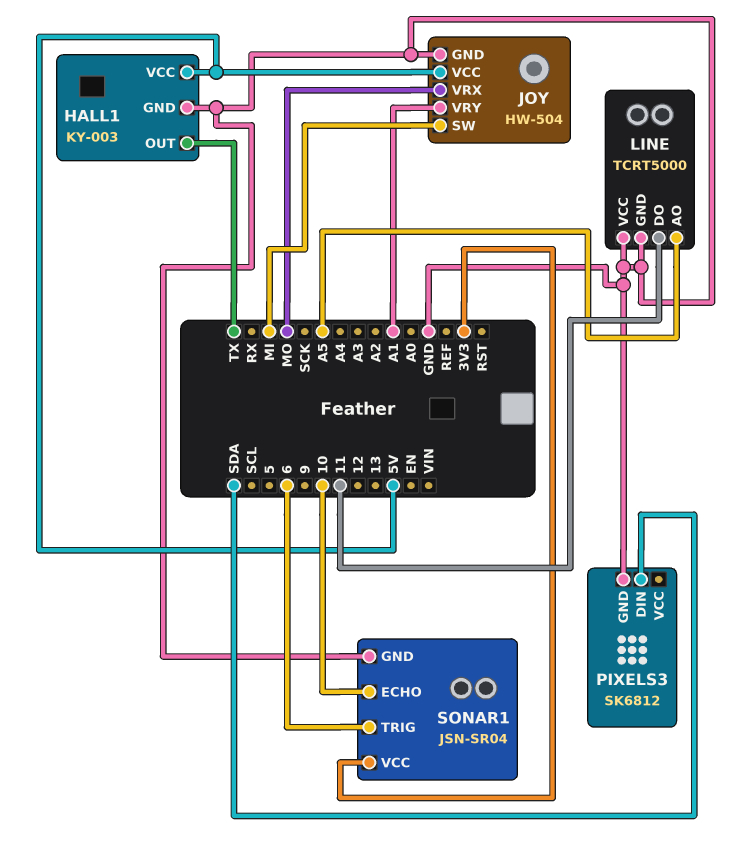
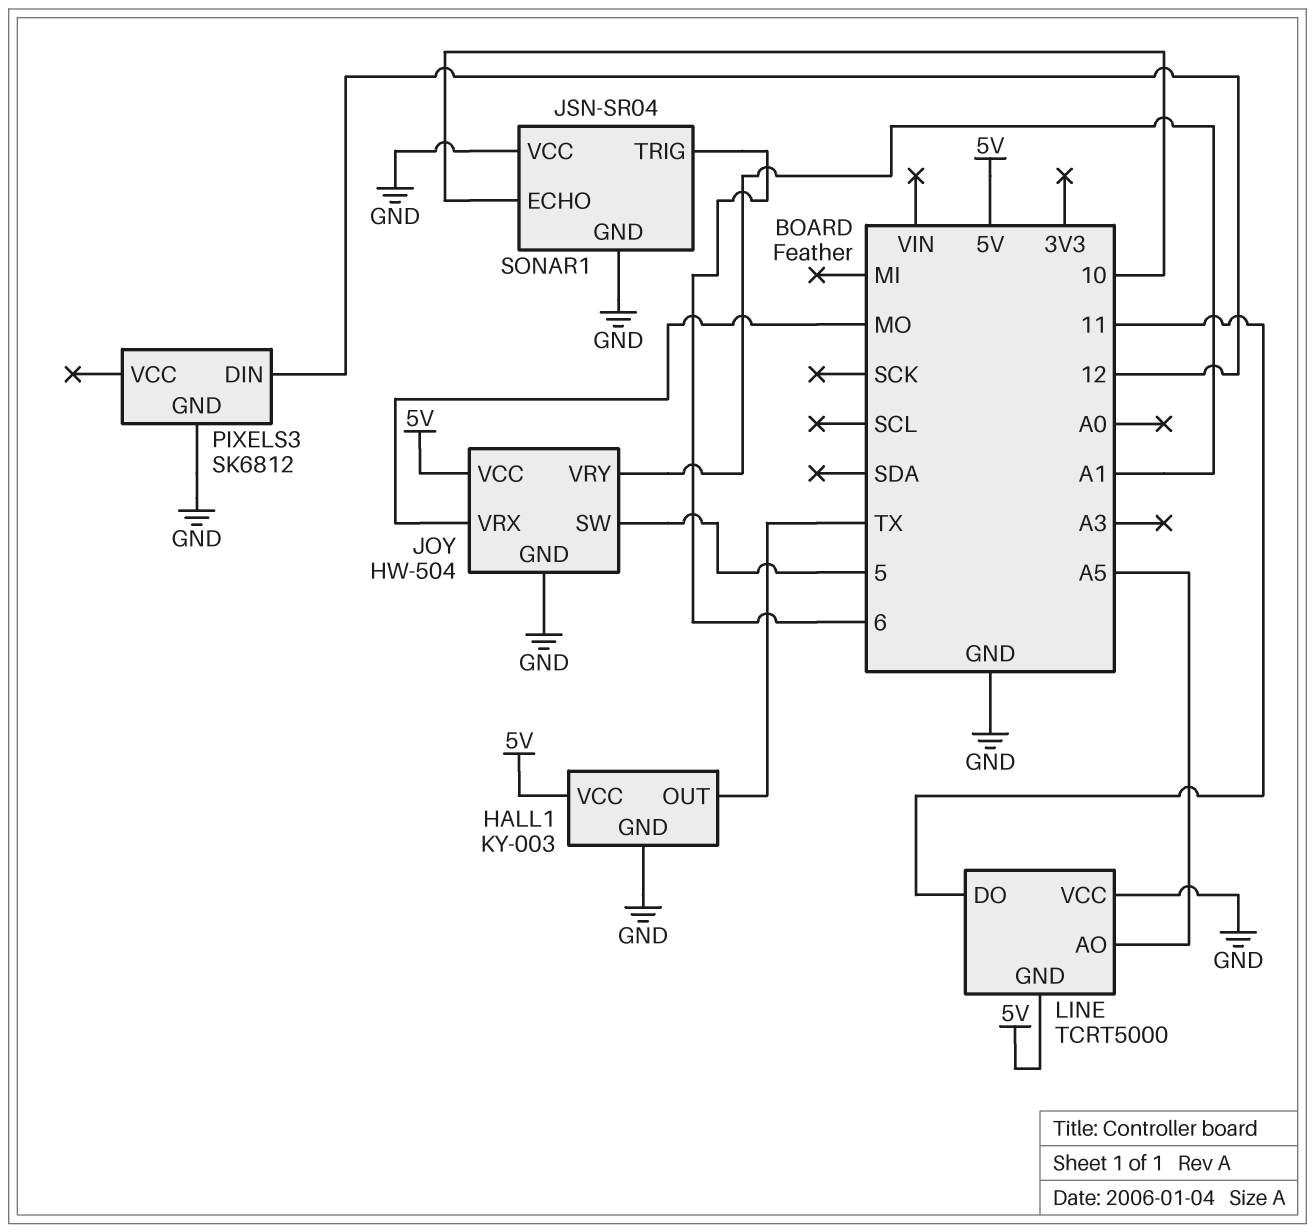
JOY pin SW: MI -> 5
LINE pin GND: GND -> 5V
PIXELS3 pin DIN: SDA -> 12
SONAR1 pin VCC: 3V3 -> GND

